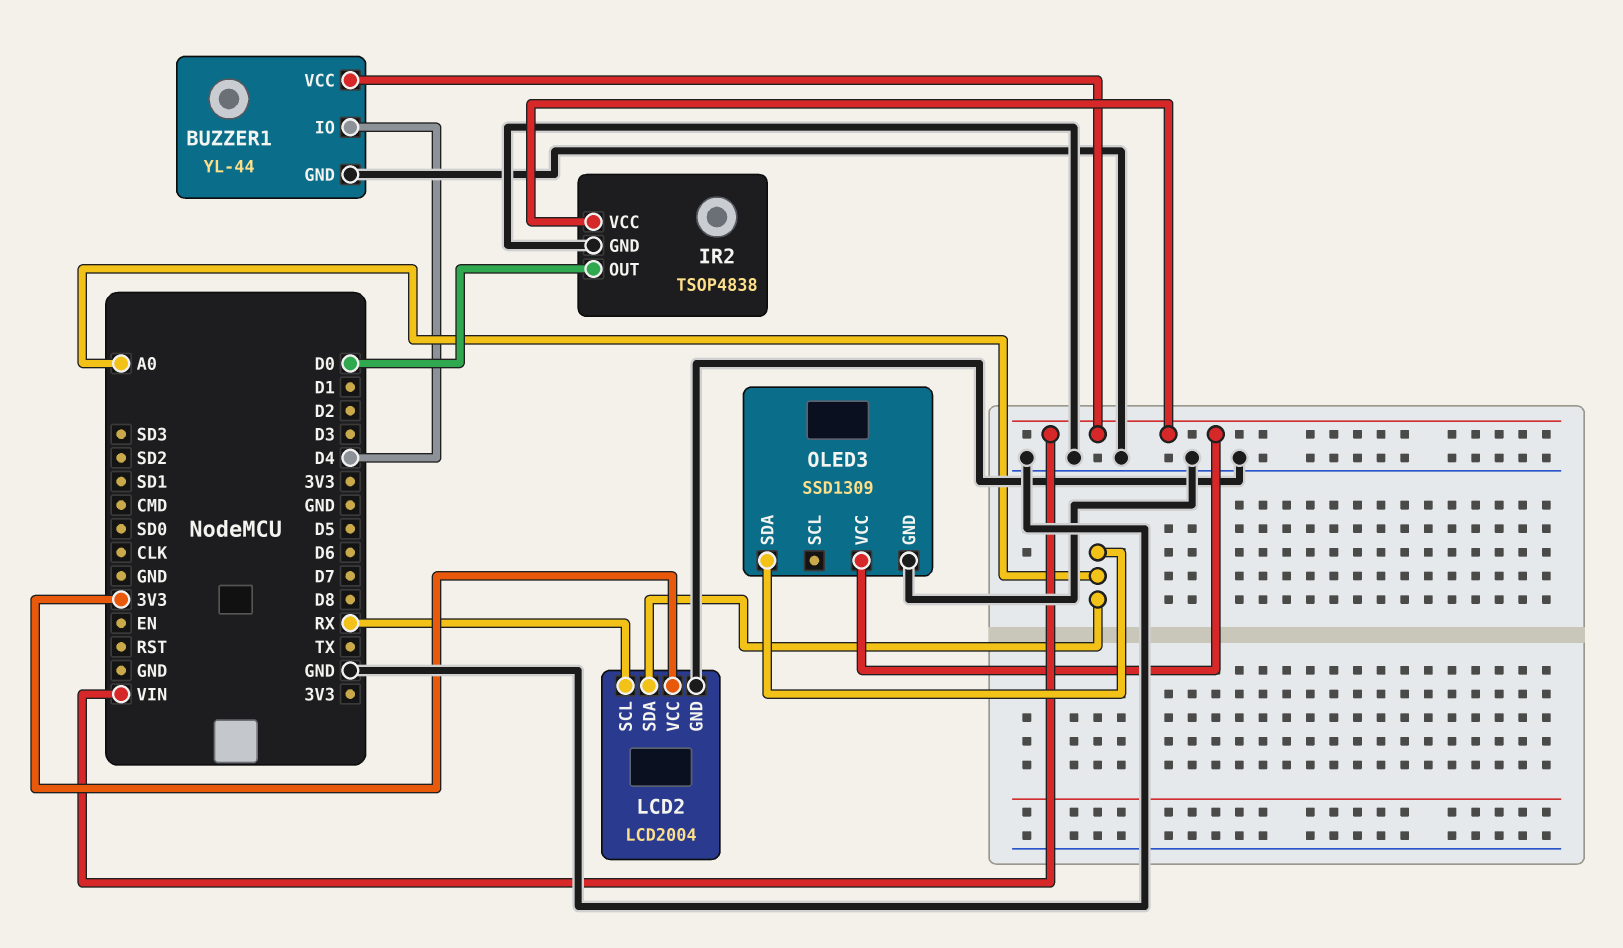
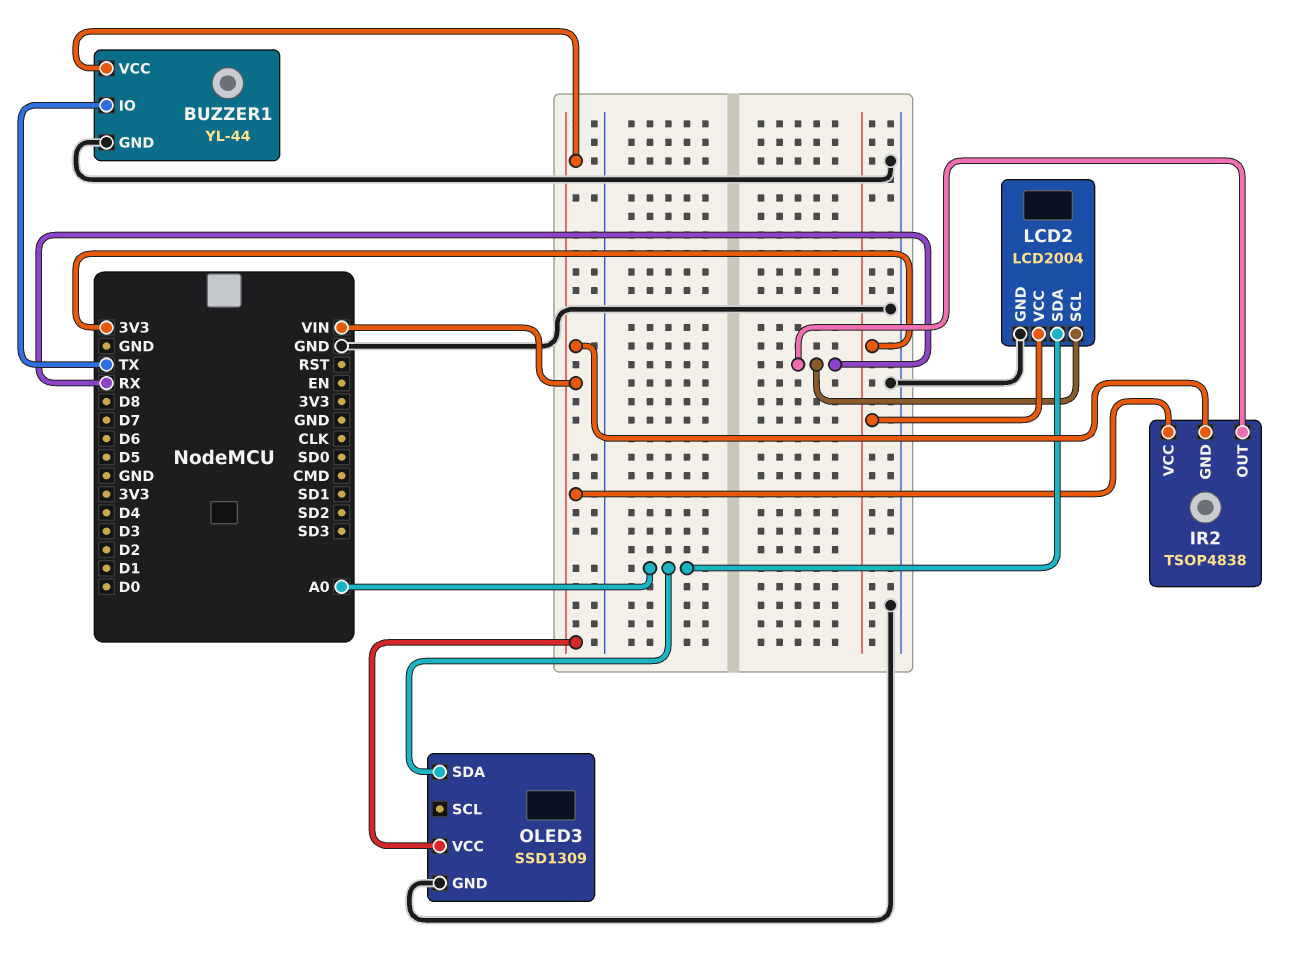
BUZZER1 pin IO: D4 -> TX
IR2 pin GND: GND -> VIN
IR2 pin OUT: D0 -> RX

